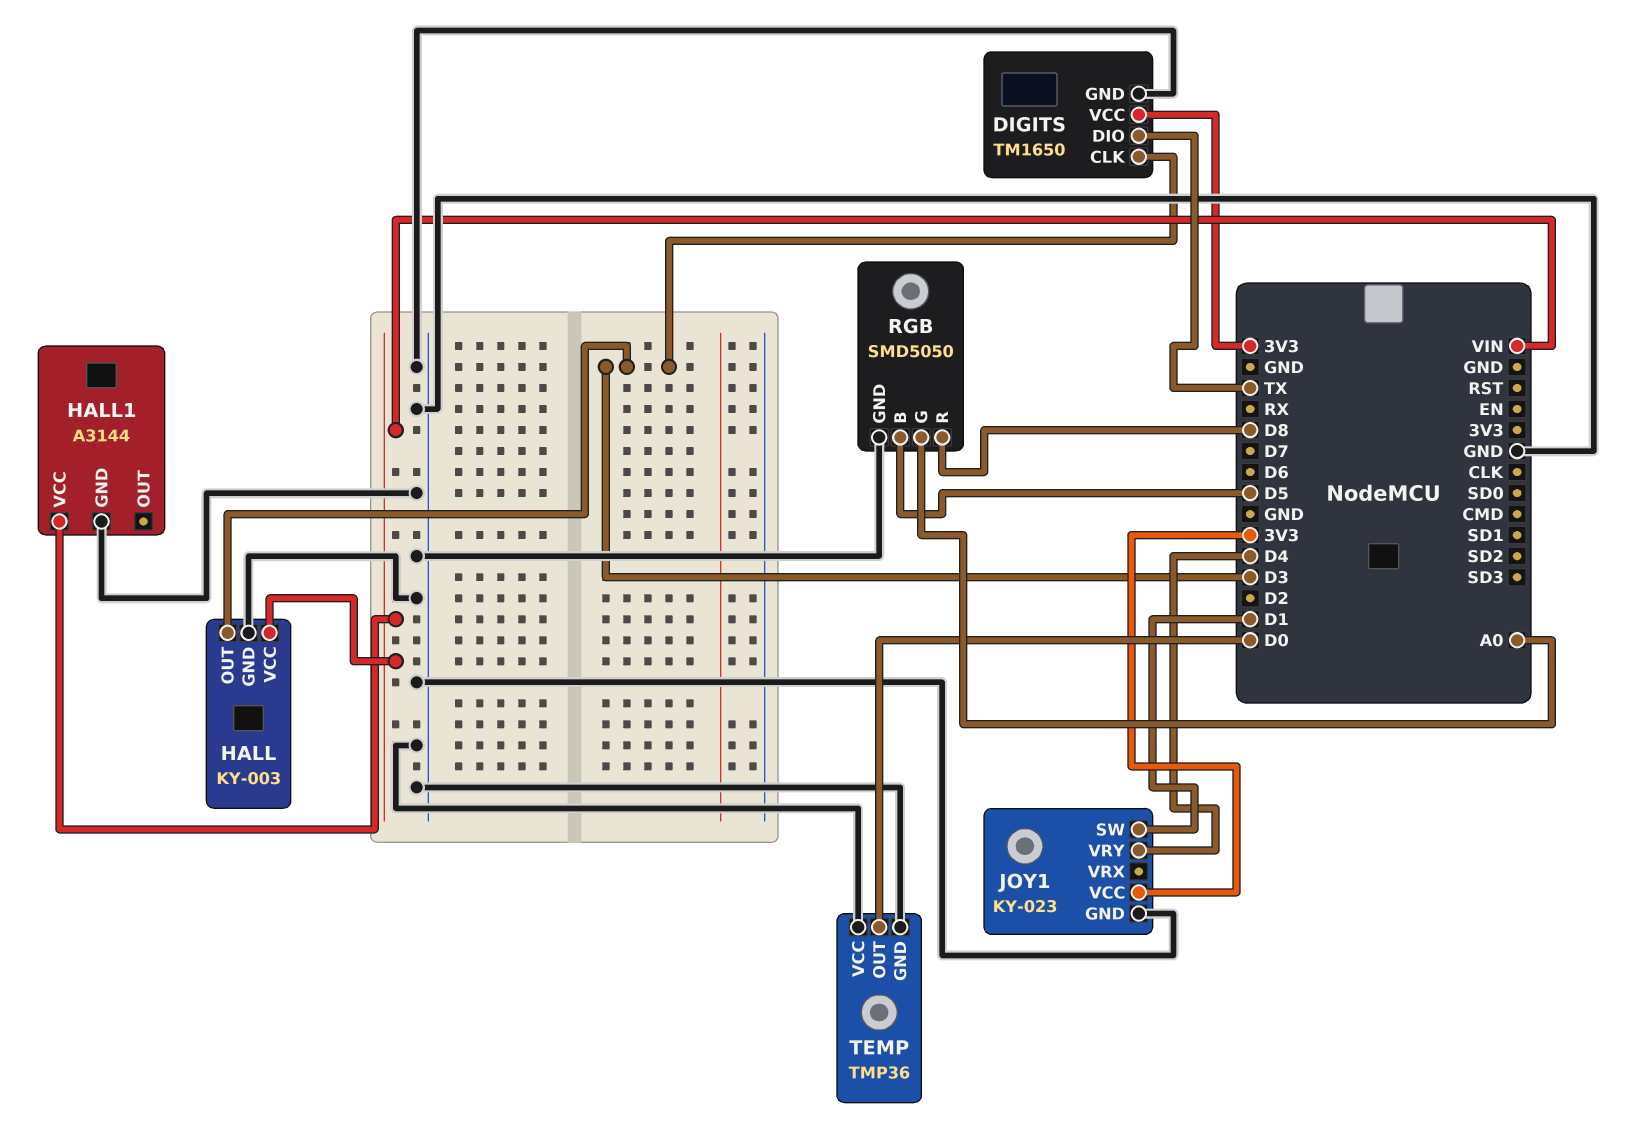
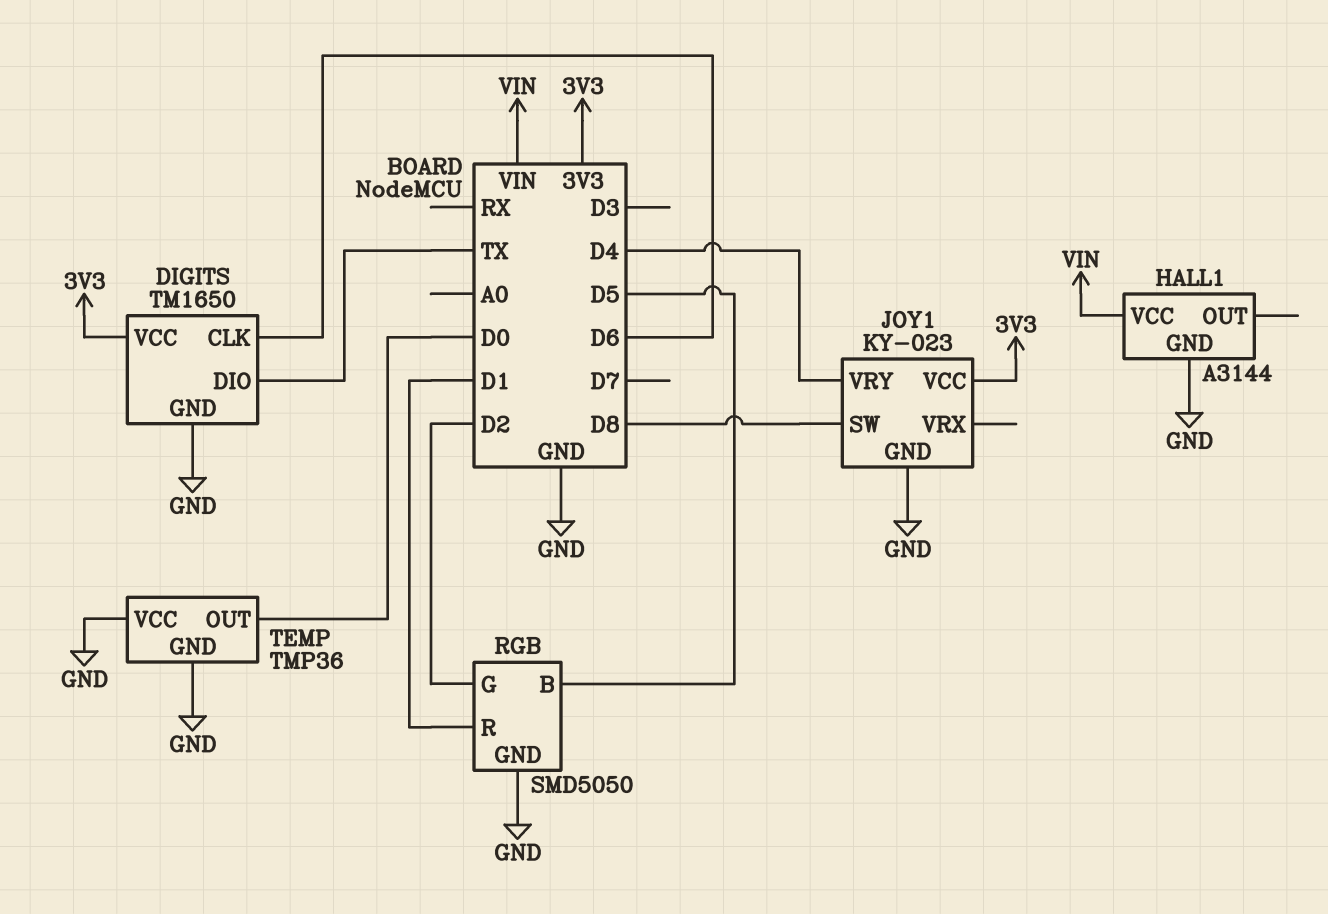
DIGITS pin CLK: D3 -> D6
HALL: KY-003 -> none
HALL pin GND: GND -> none
HALL pin OUT: D3 -> none
HALL pin VCC: VIN -> none
JOY1 pin SW: D1 -> D8
RGB pin G: A0 -> D2
RGB pin R: D8 -> D1

